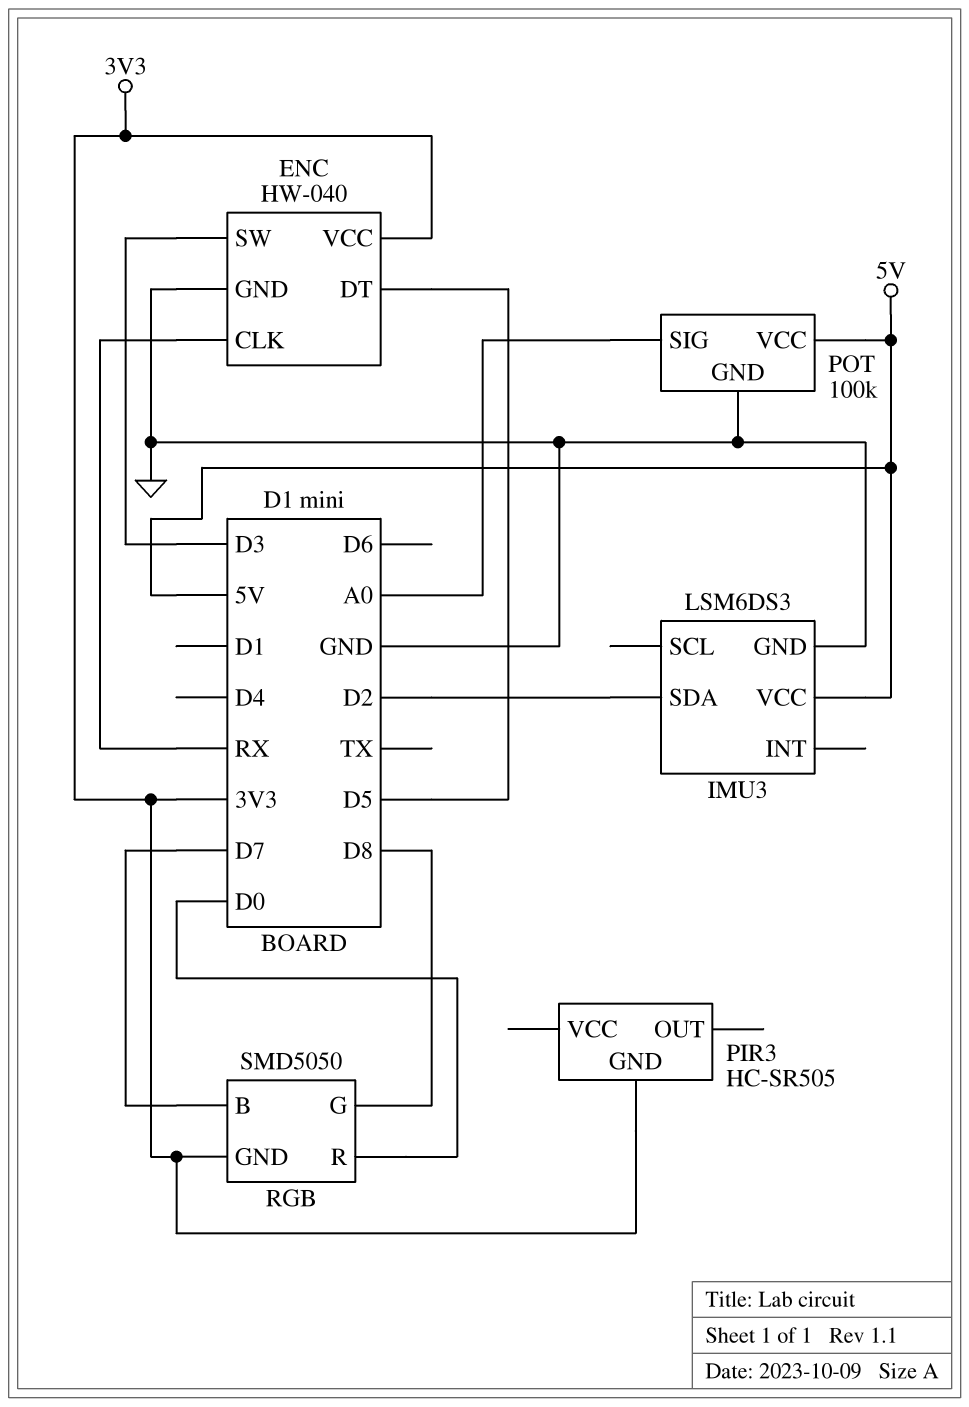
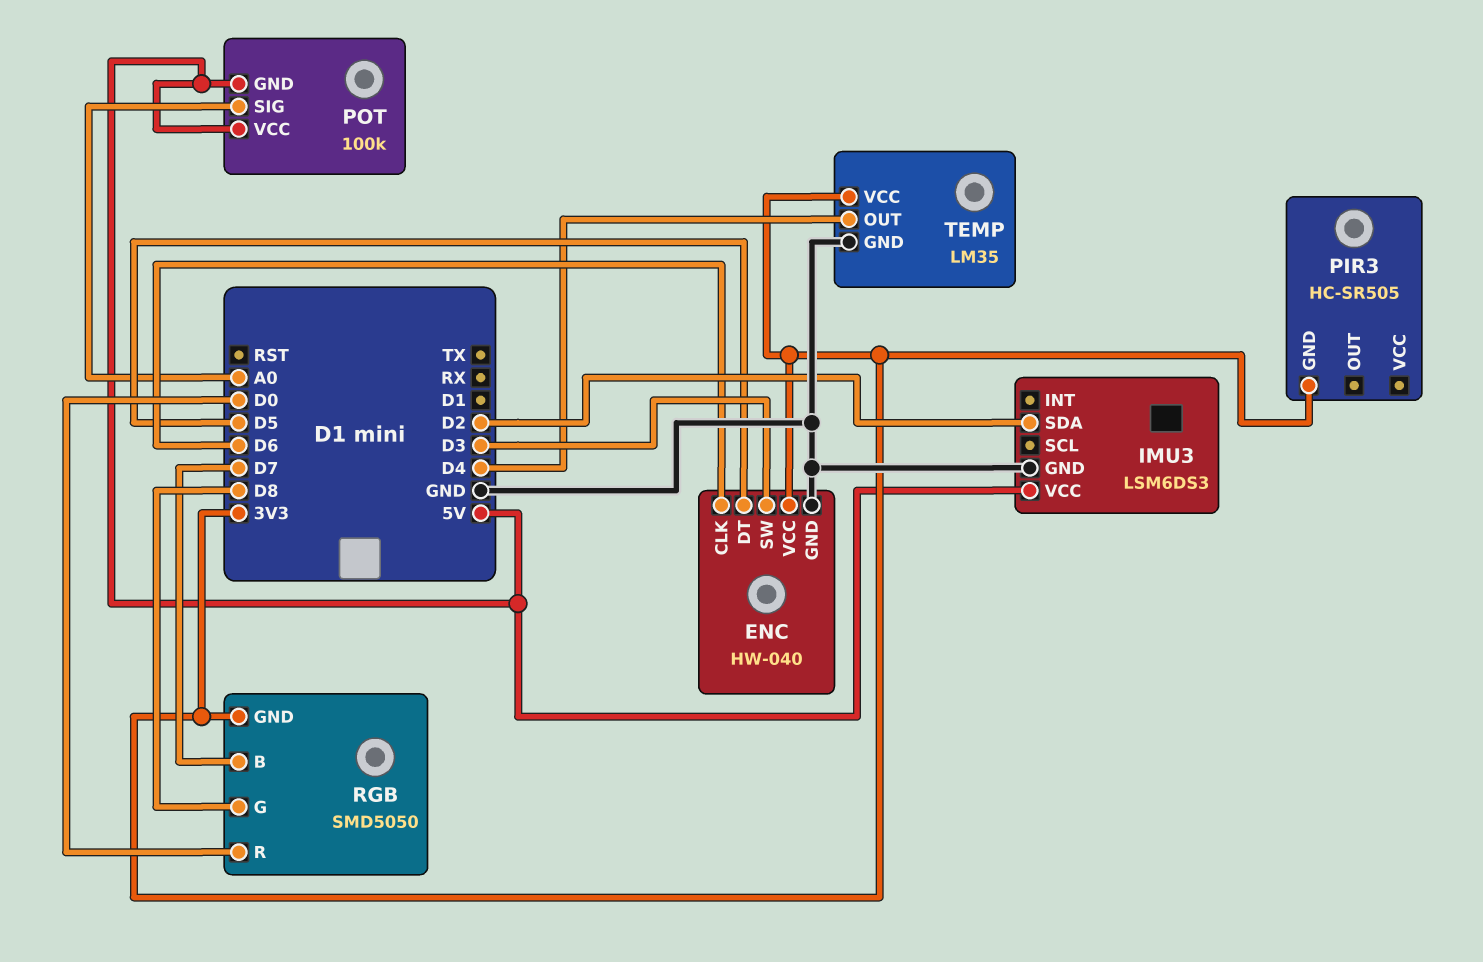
ENC pin CLK: RX -> D6
POT pin GND: GND -> 5V
TEMP: none -> LM35
TEMP pin GND: none -> GND
TEMP pin OUT: none -> D4
TEMP pin VCC: none -> 3V3

